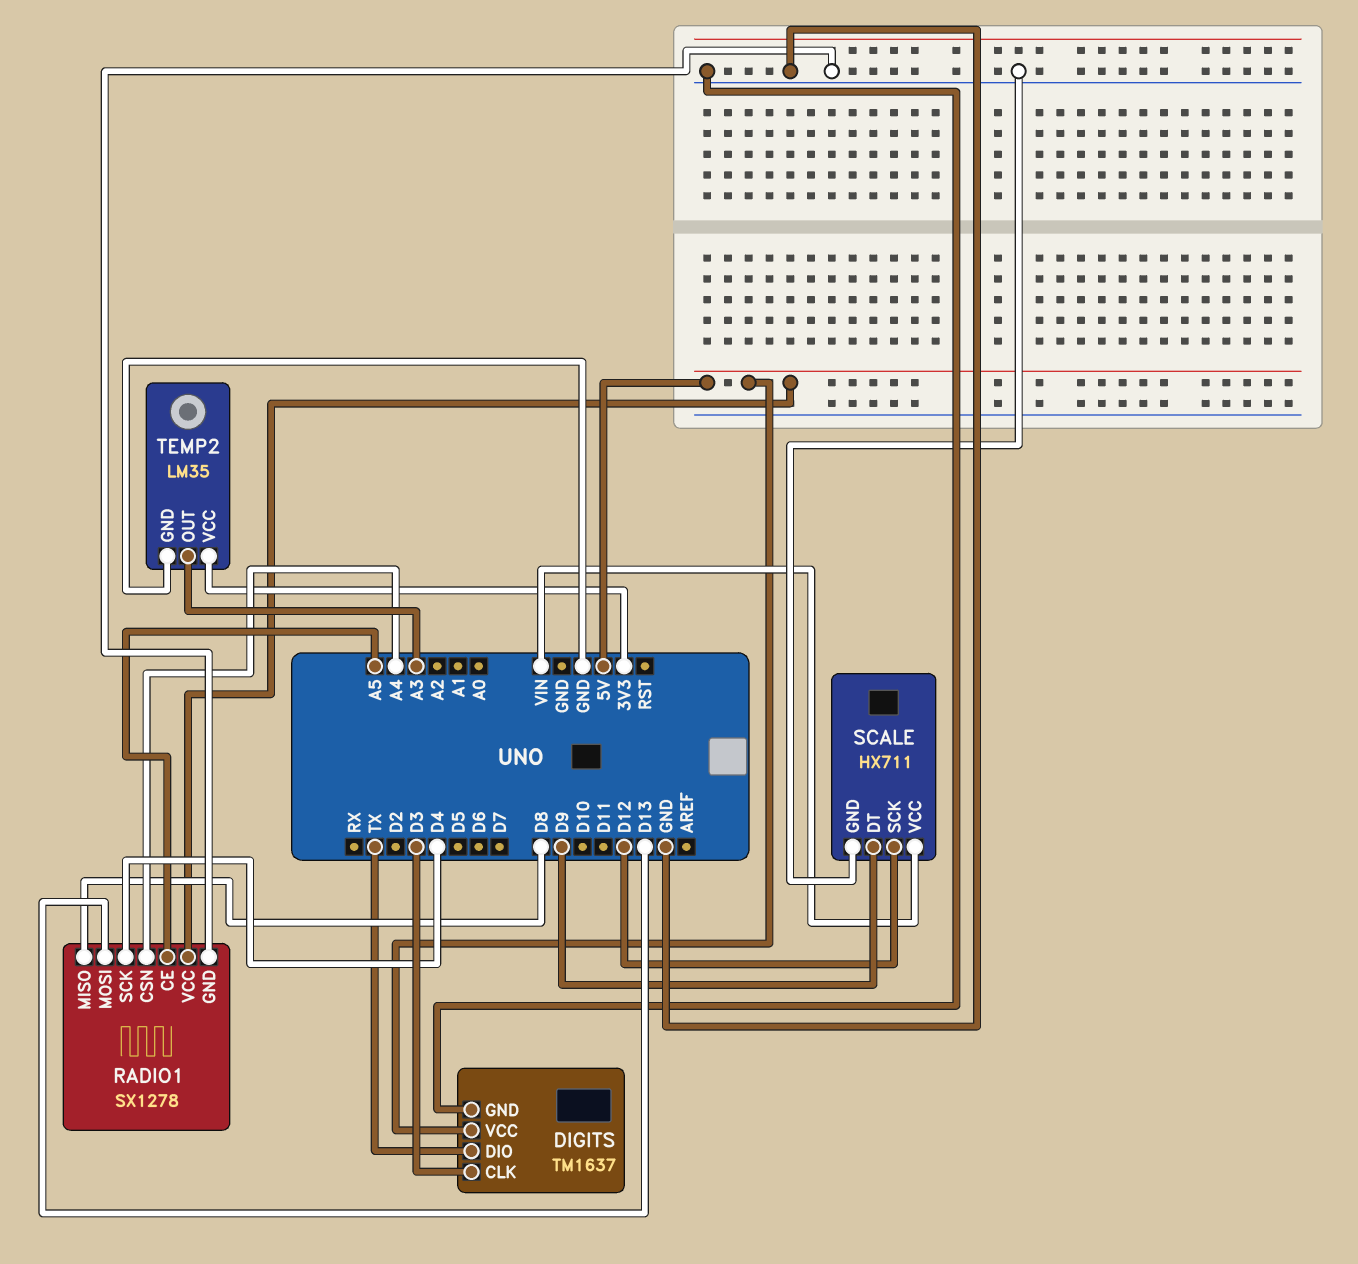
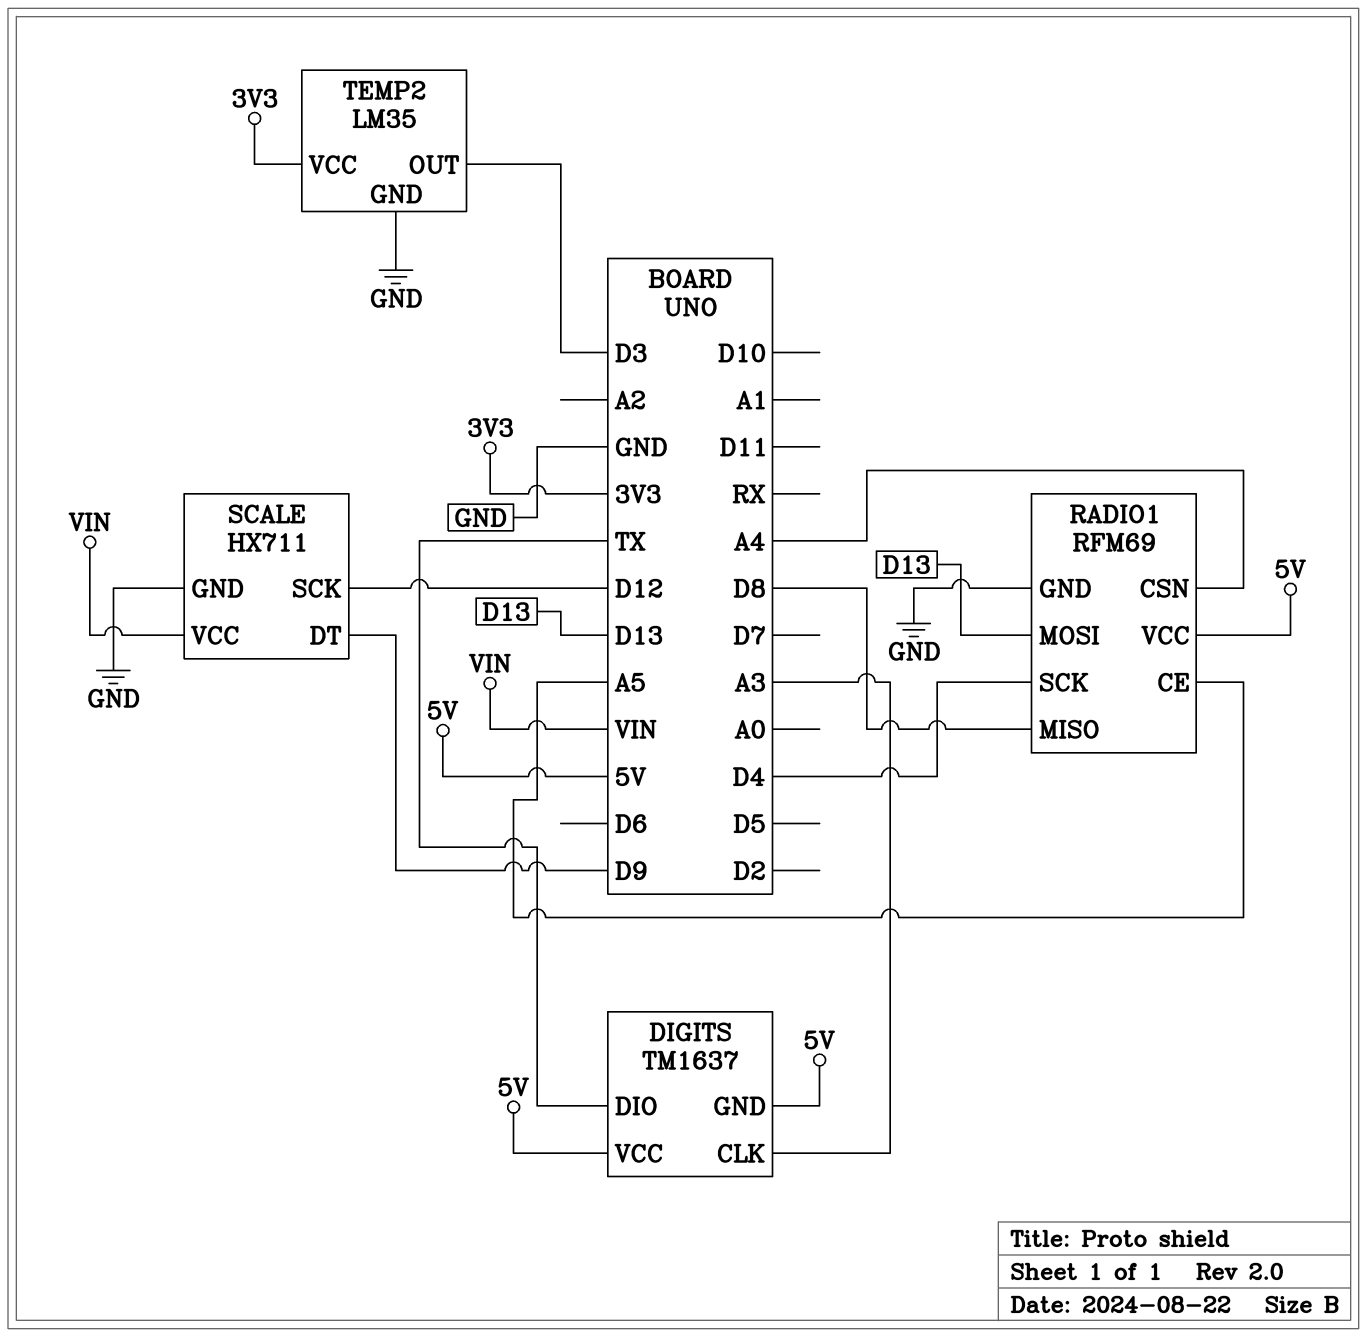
DIGITS pin CLK: D3 -> A3
DIGITS pin GND: GND -> 5V
RADIO1: SX1278 -> RFM69
TEMP2 pin OUT: A3 -> D3

